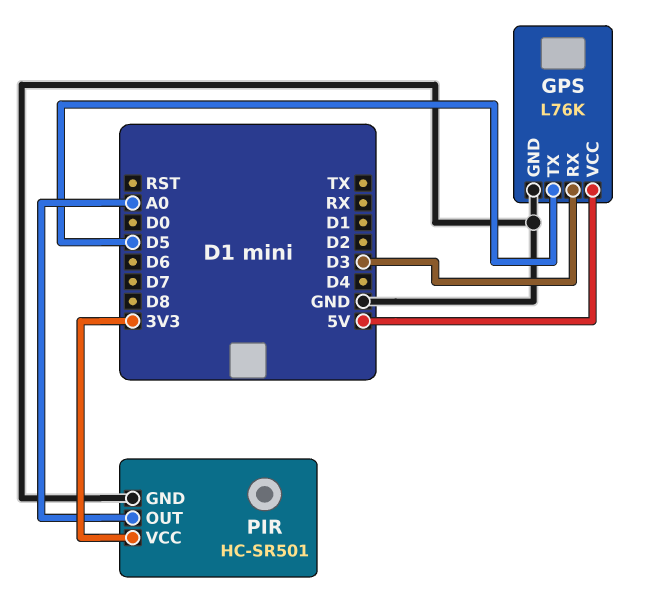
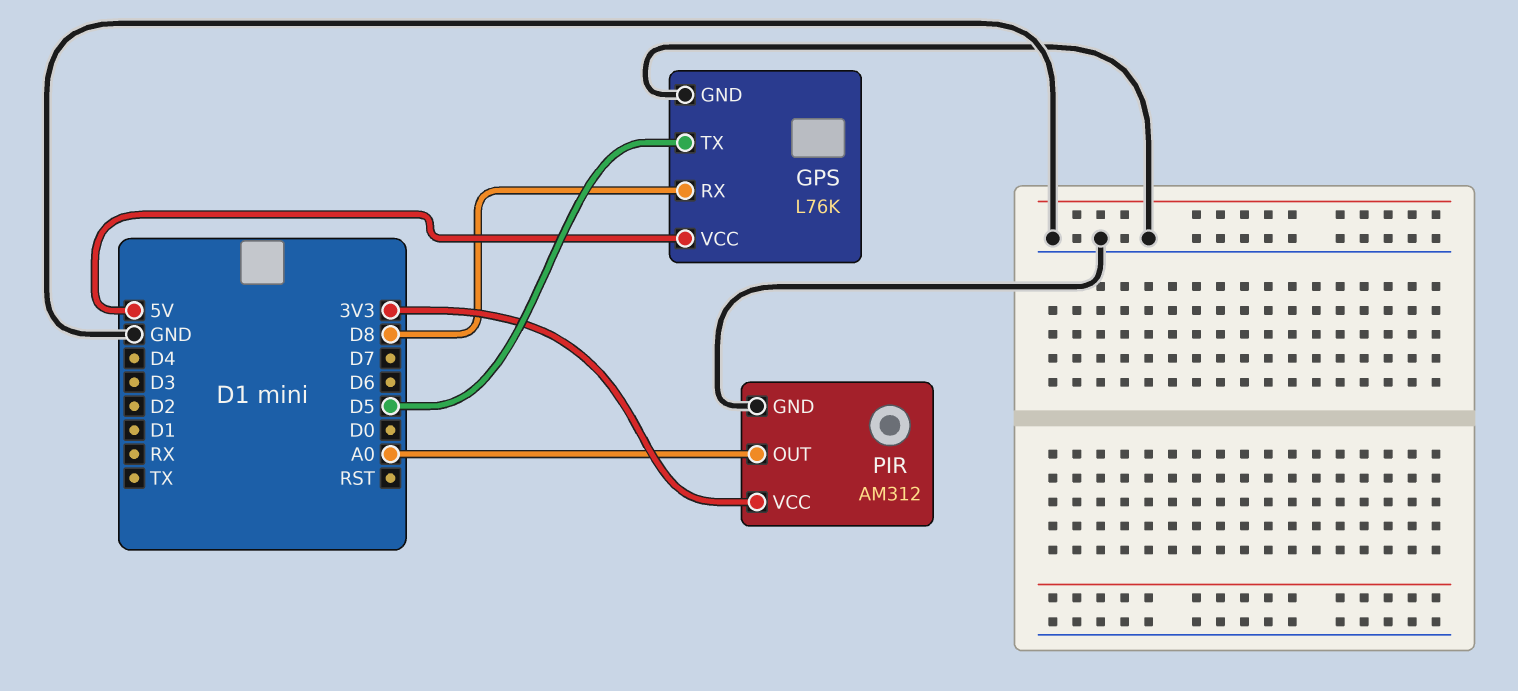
GPS pin RX: D3 -> D8
PIR: HC-SR501 -> AM312

